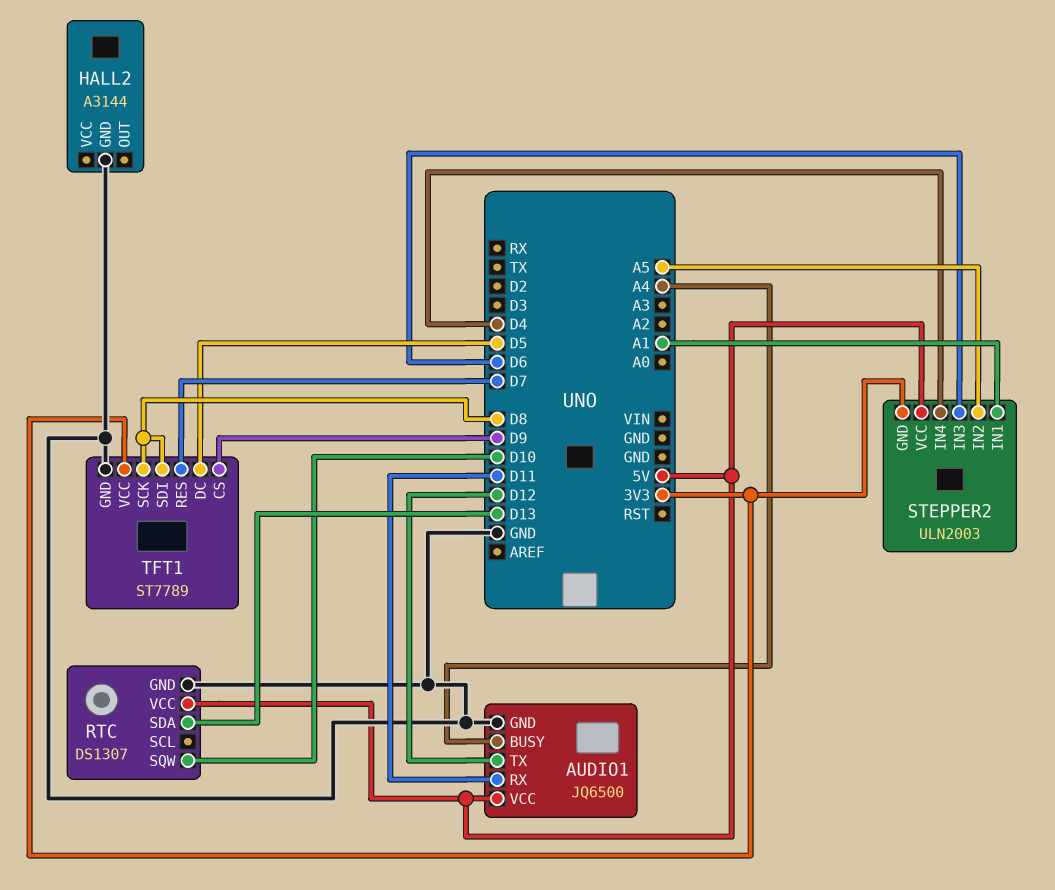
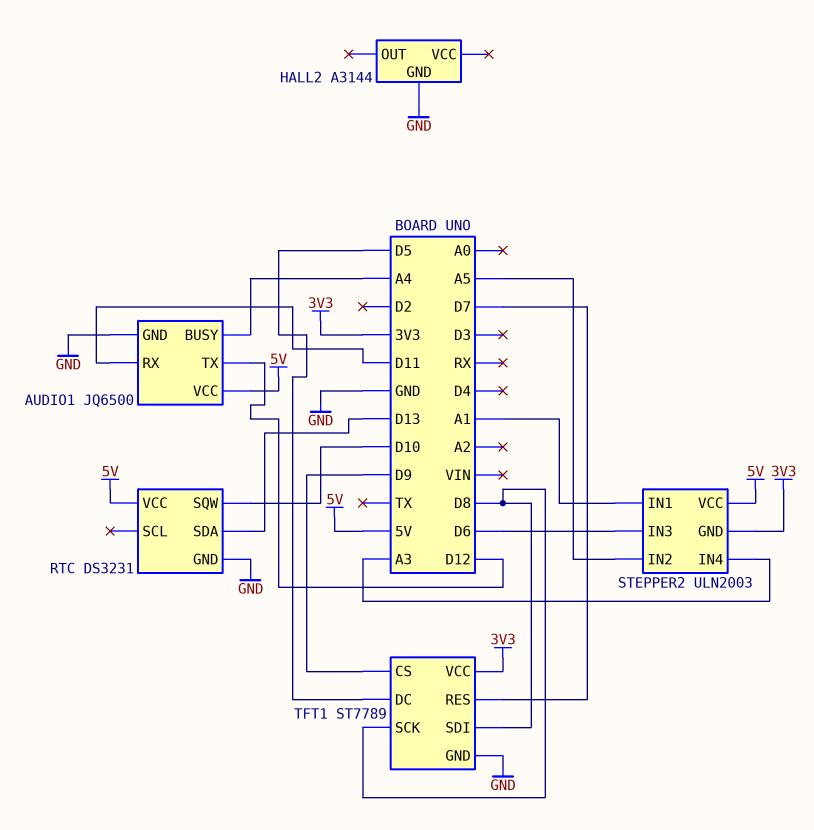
RTC: DS1307 -> DS3231
STEPPER2 pin IN4: D4 -> A3

